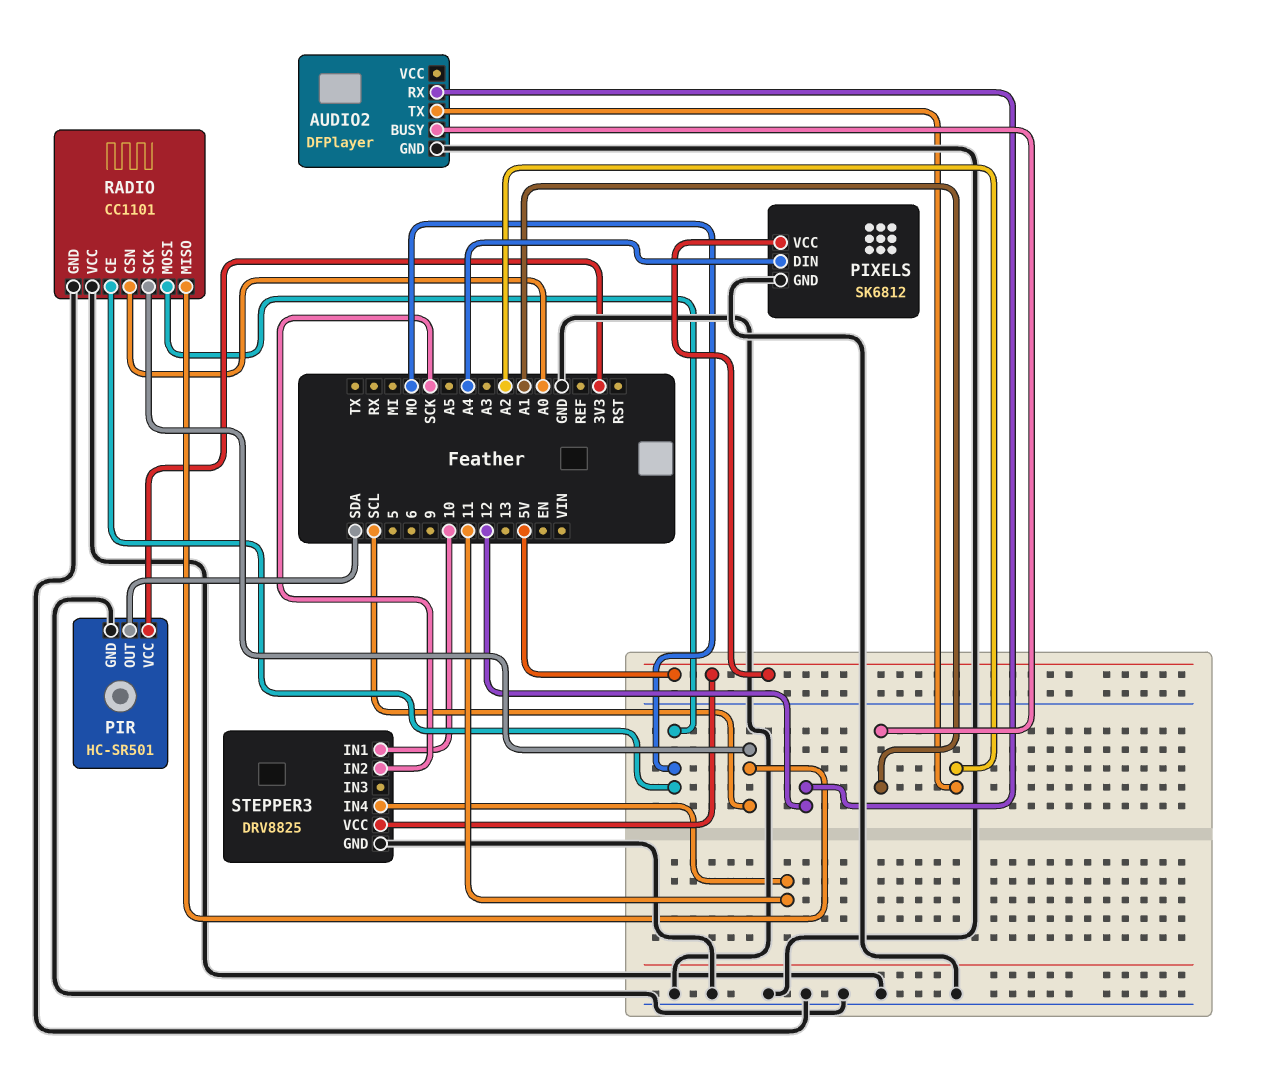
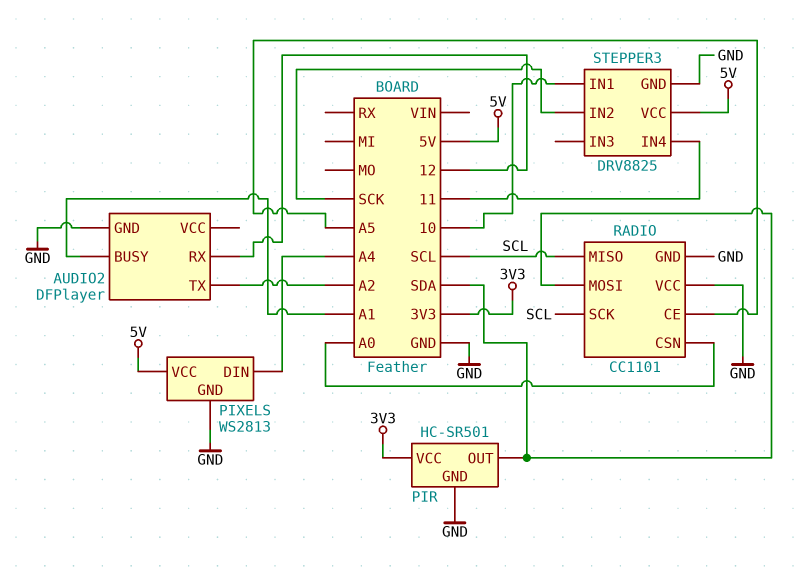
PIXELS: SK6812 -> WS2813
RADIO pin CE: MO -> A5
RADIO pin MOSI: MO -> SDA

